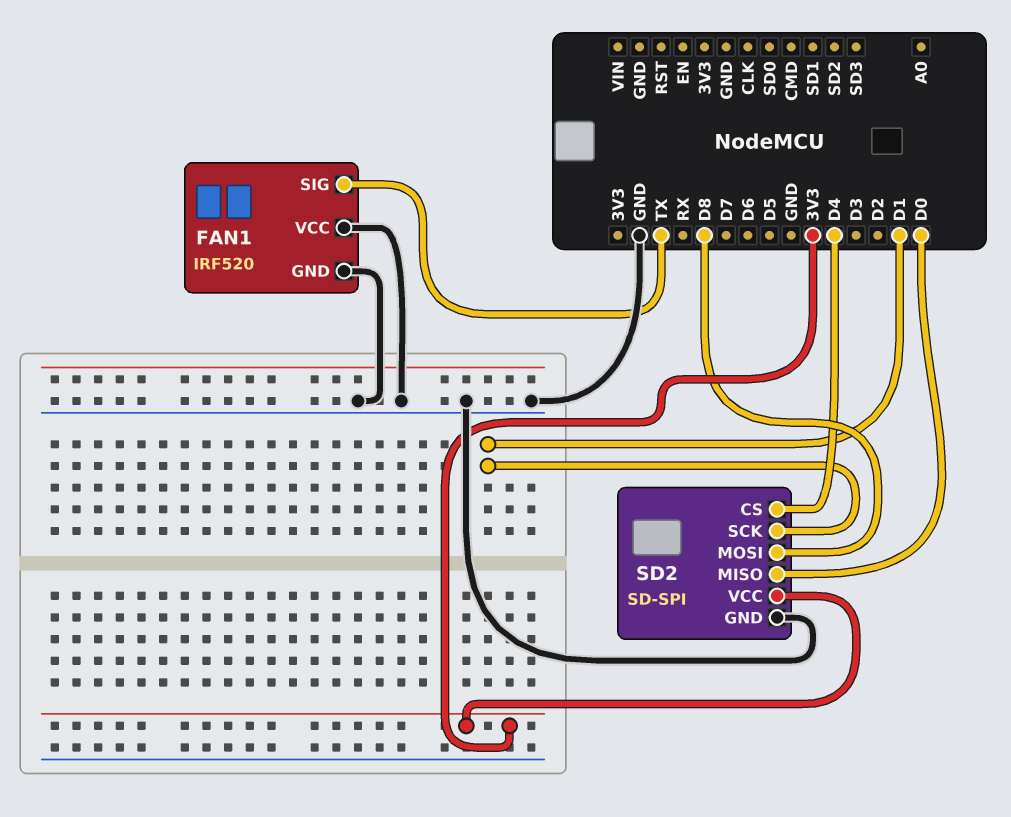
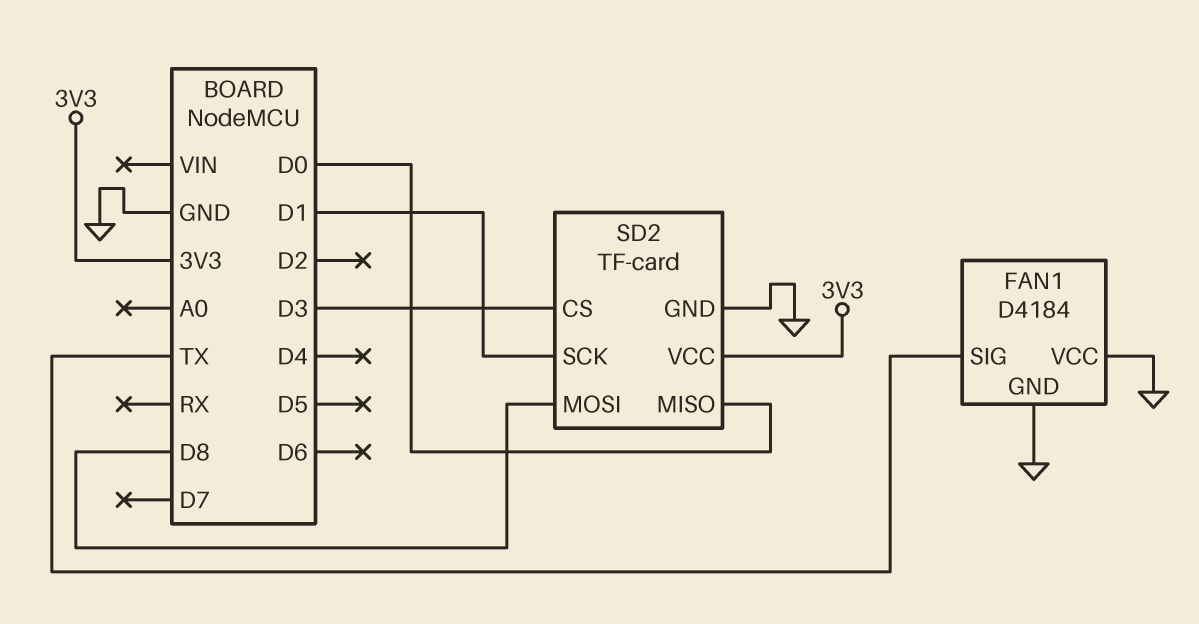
FAN1: IRF520 -> D4184
SD2: SD-SPI -> TF-card
SD2 pin CS: D4 -> D3

